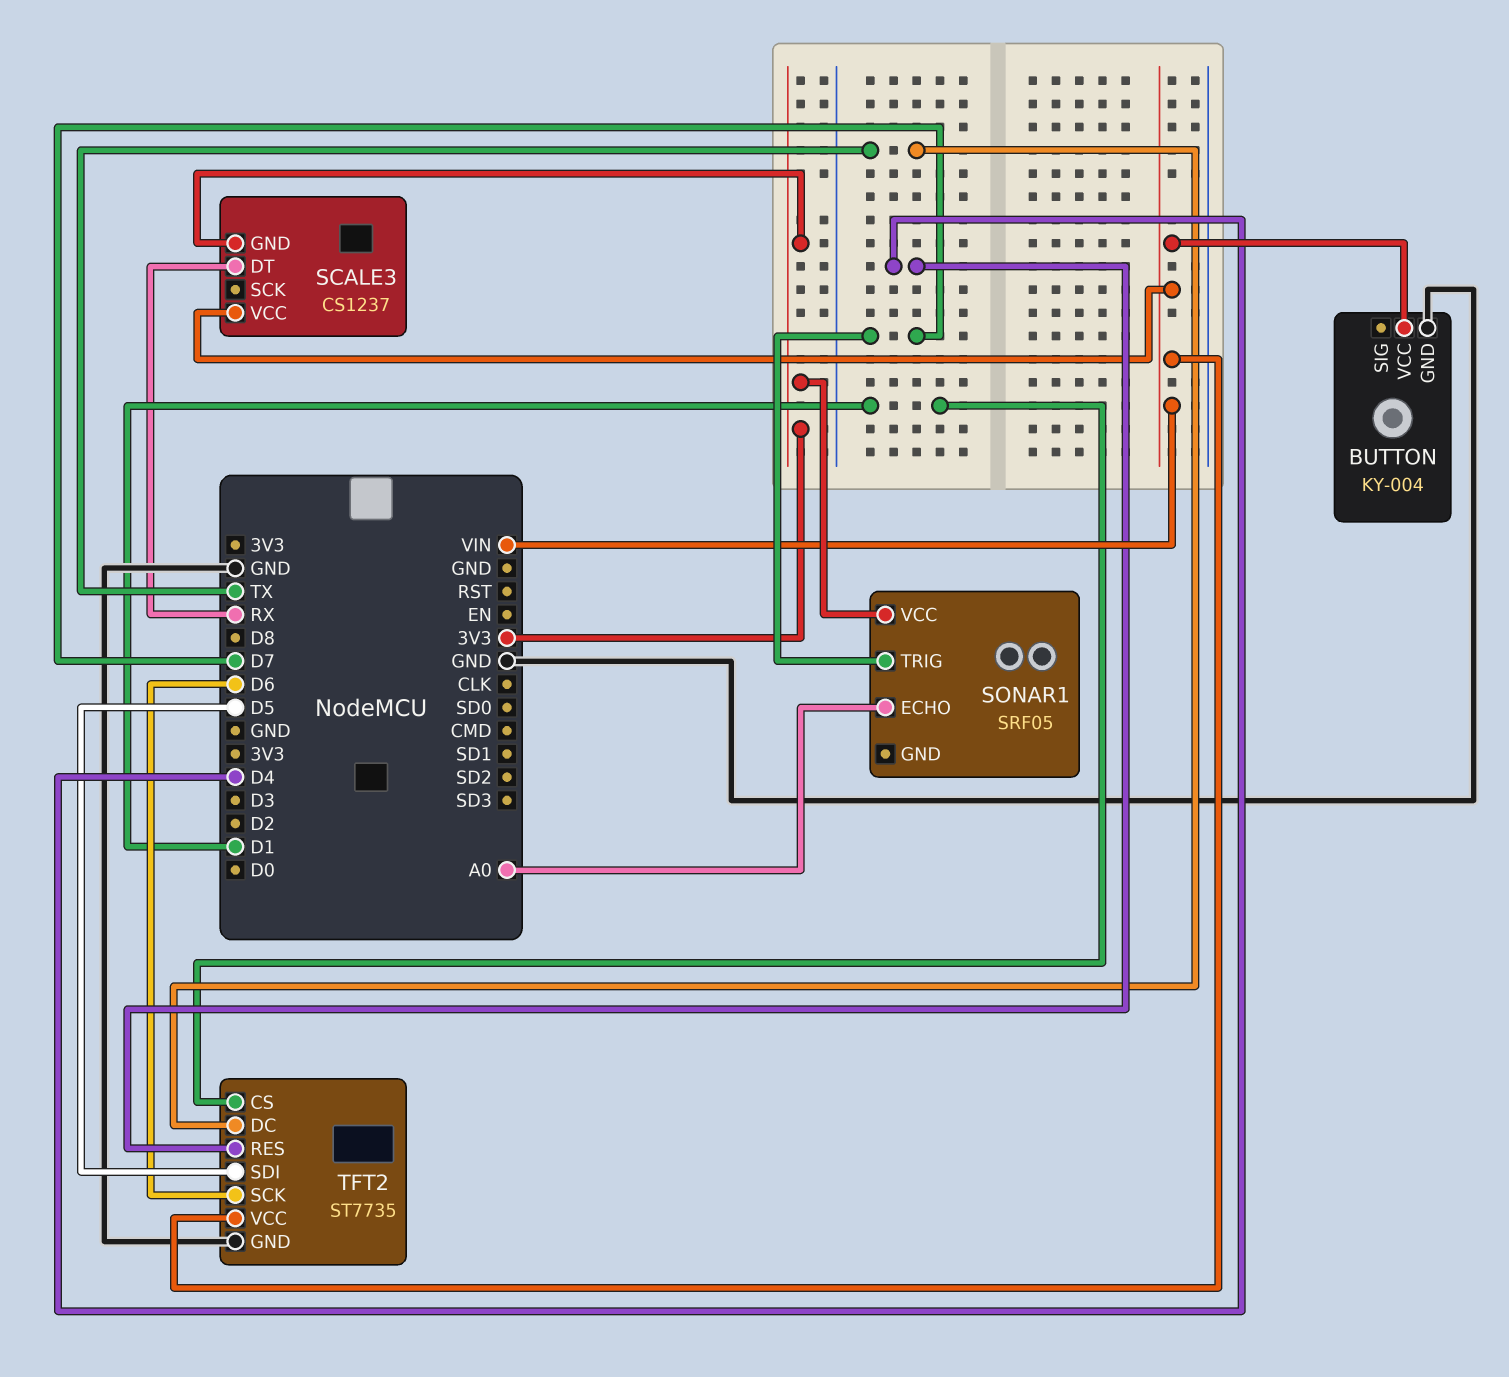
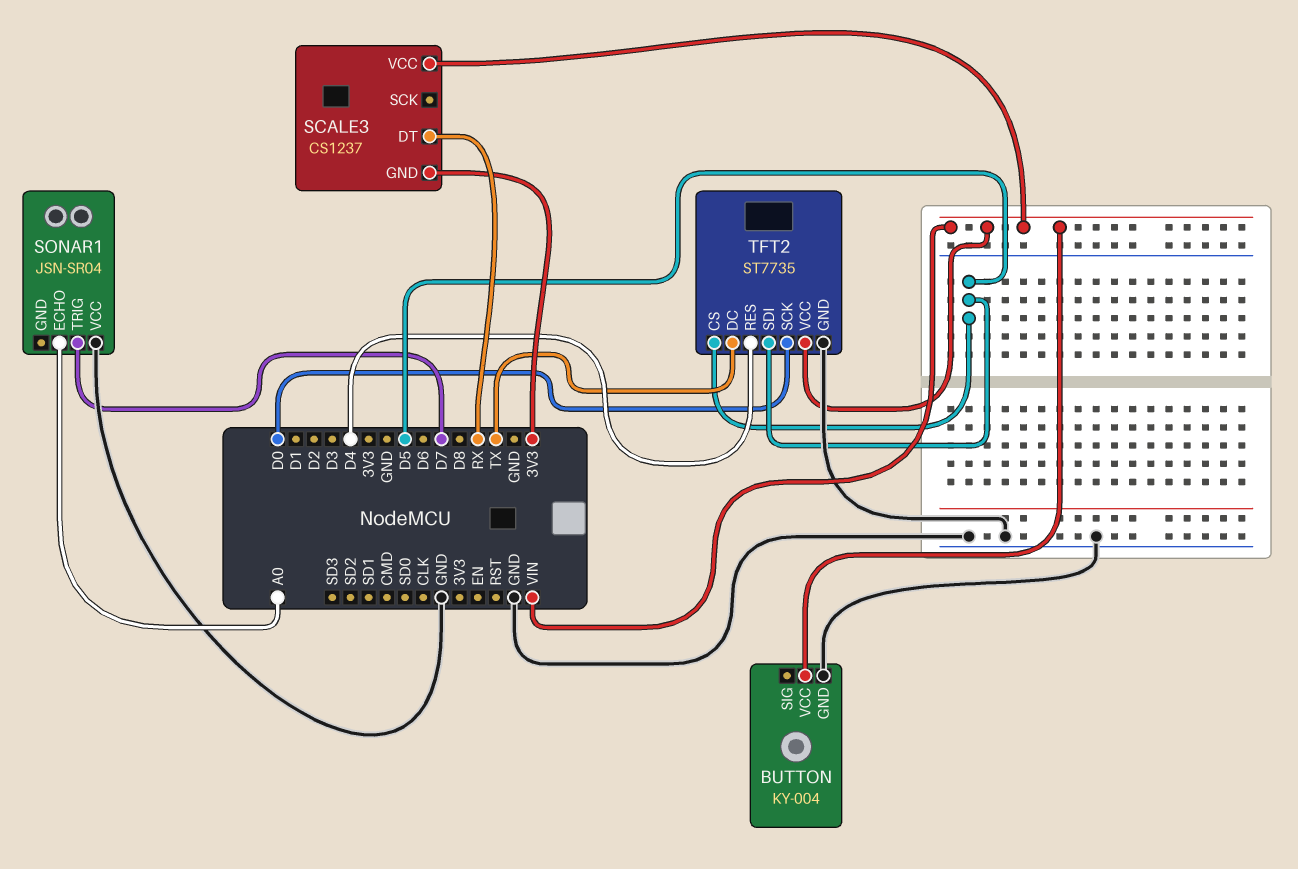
SONAR1: SRF05 -> JSN-SR04
SONAR1 pin VCC: 3V3 -> GND
TFT2 pin CS: D1 -> D5
TFT2 pin SCK: D6 -> D0

